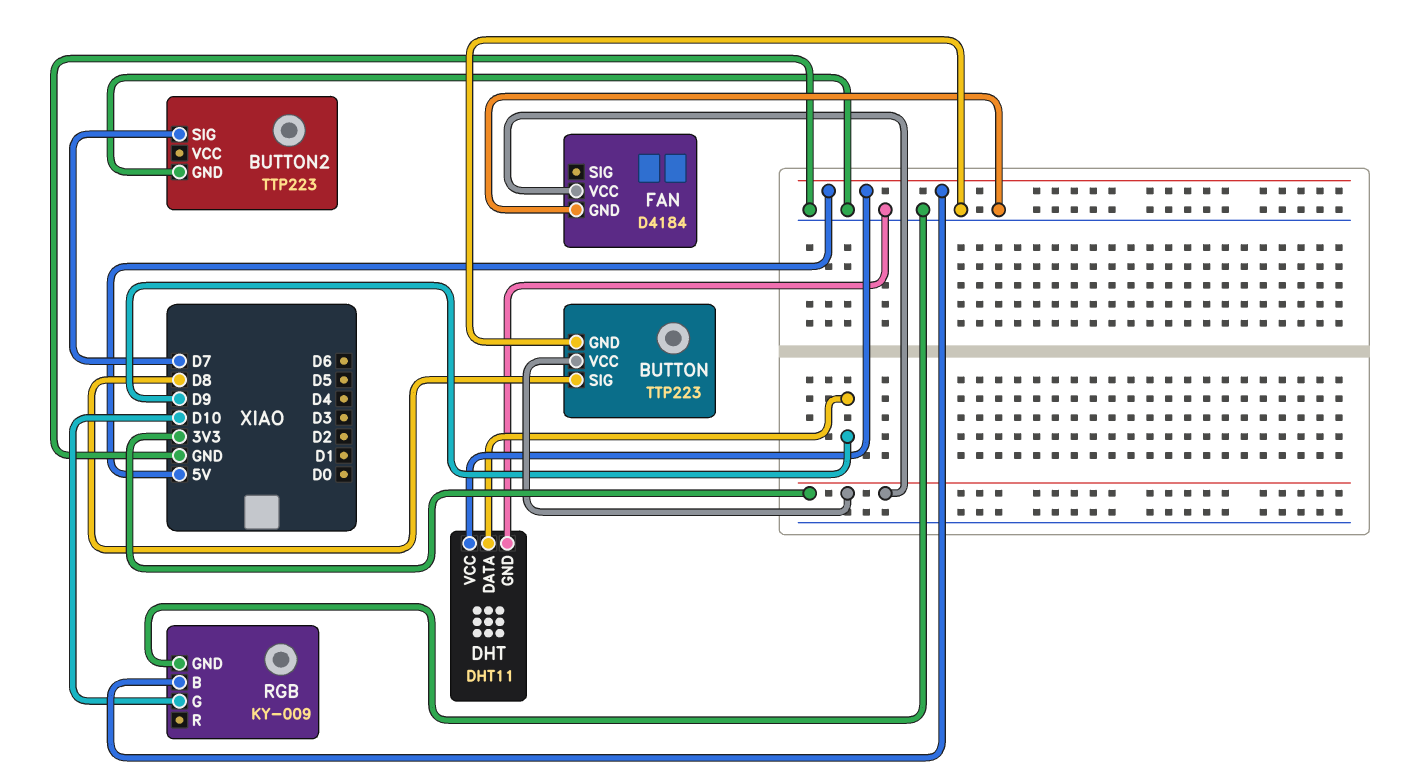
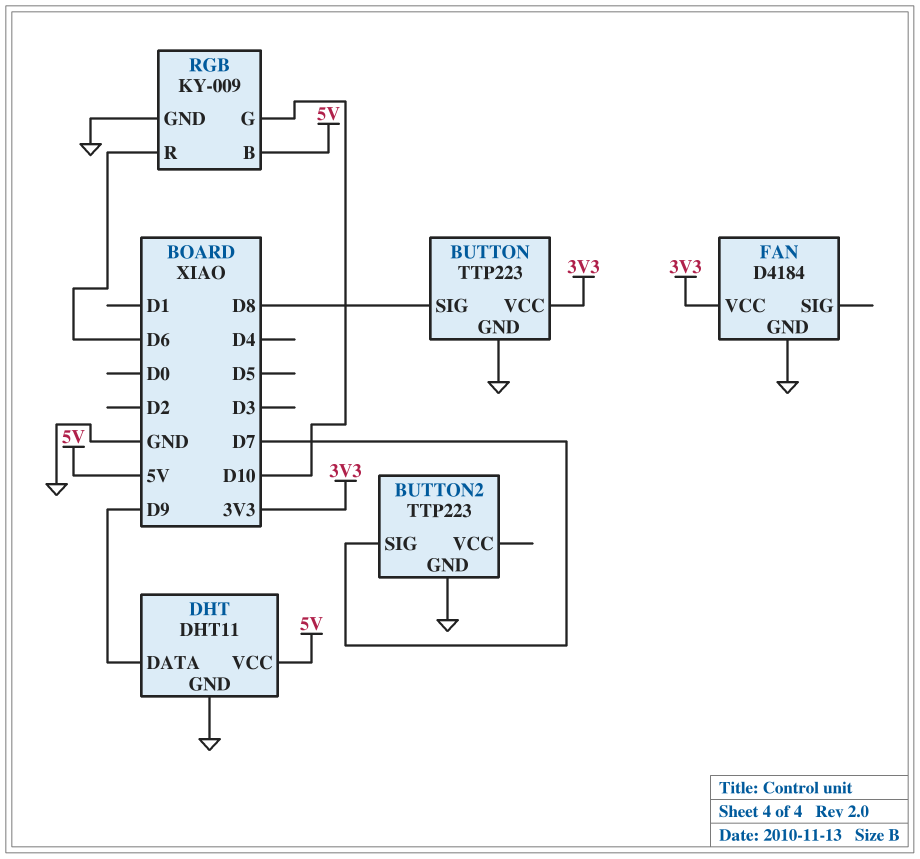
RGB pin R: none -> D6

